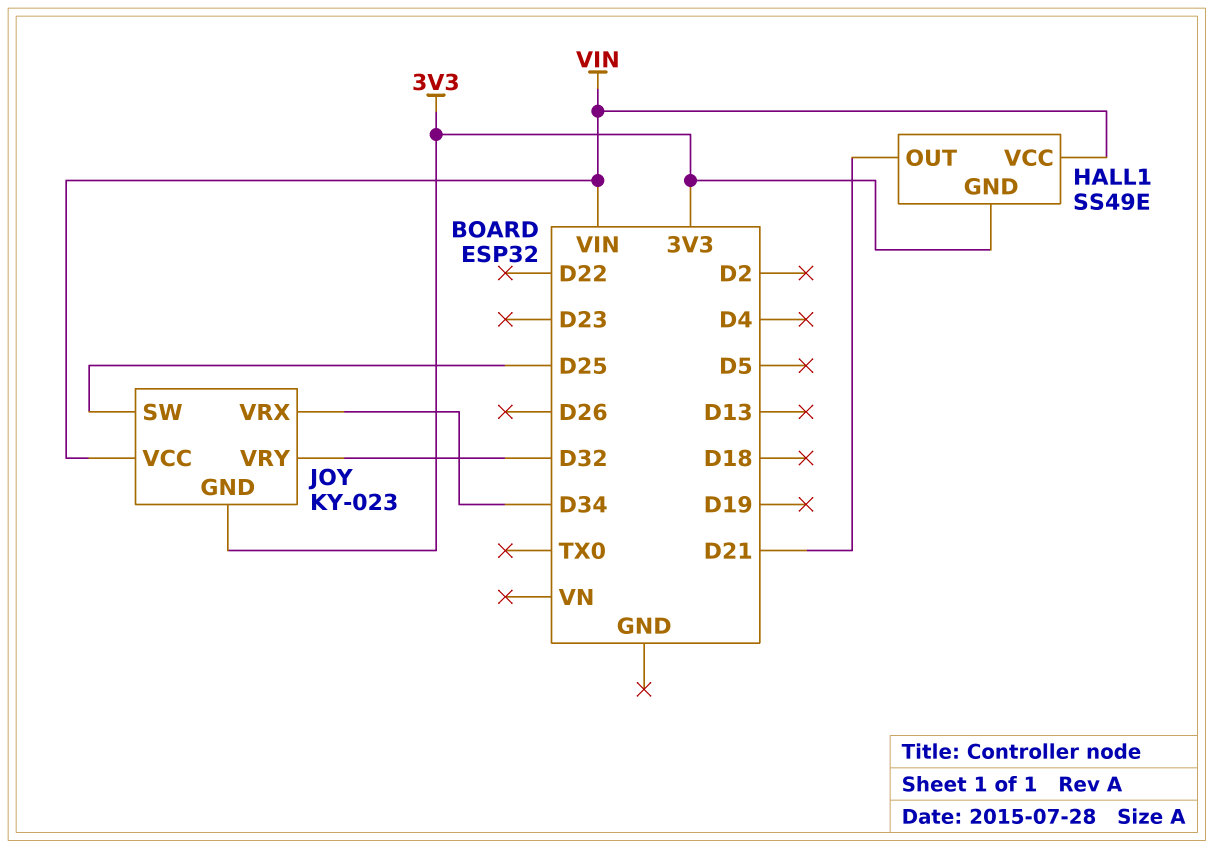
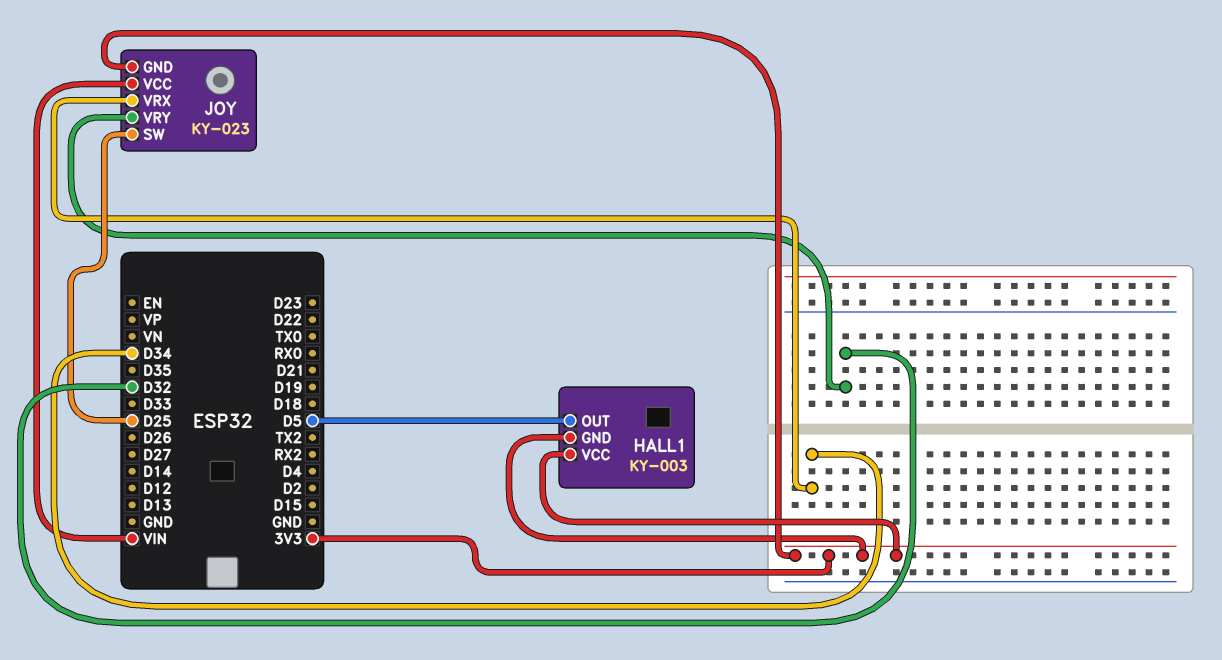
HALL1: SS49E -> KY-003
HALL1 pin OUT: D21 -> D5
HALL1 pin VCC: VIN -> 3V3

